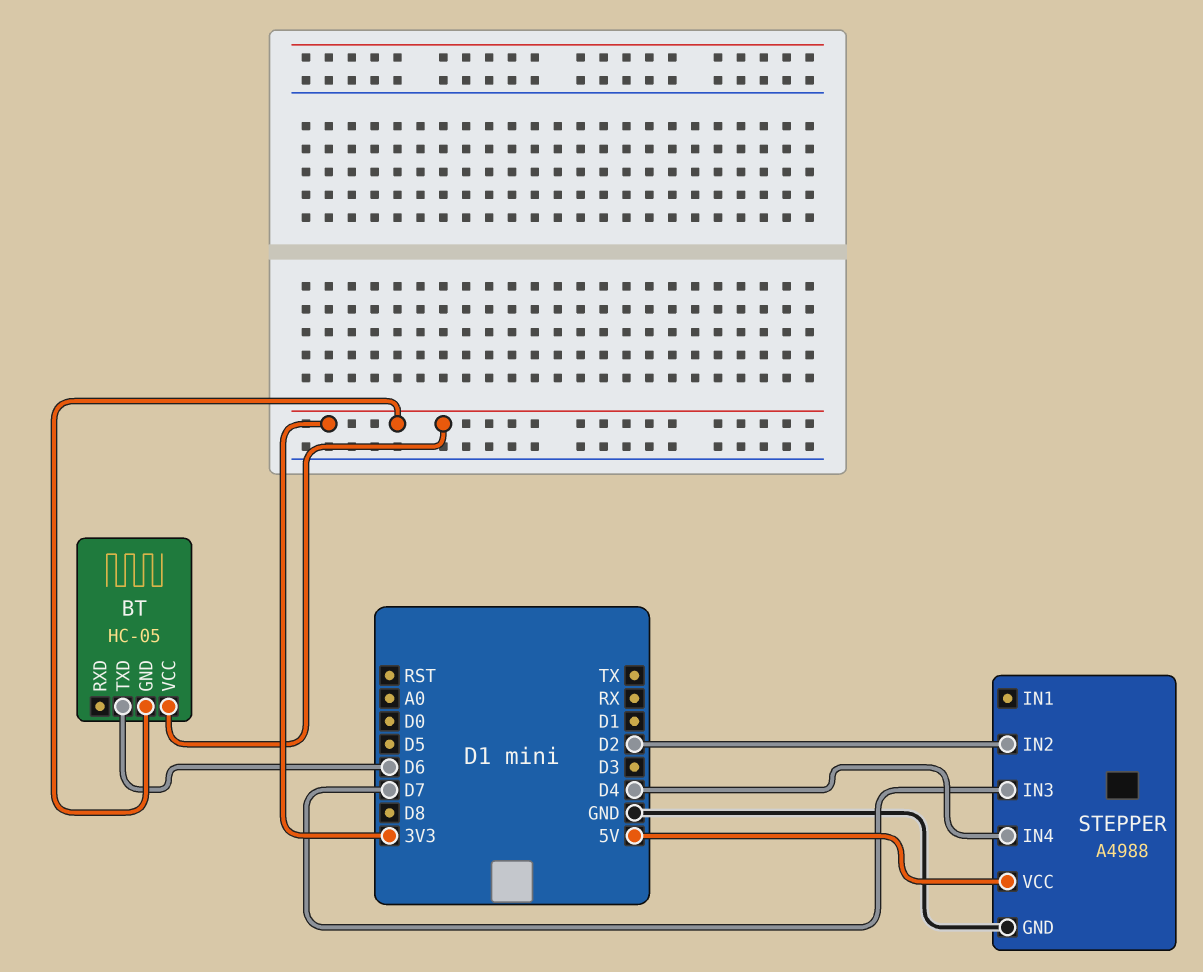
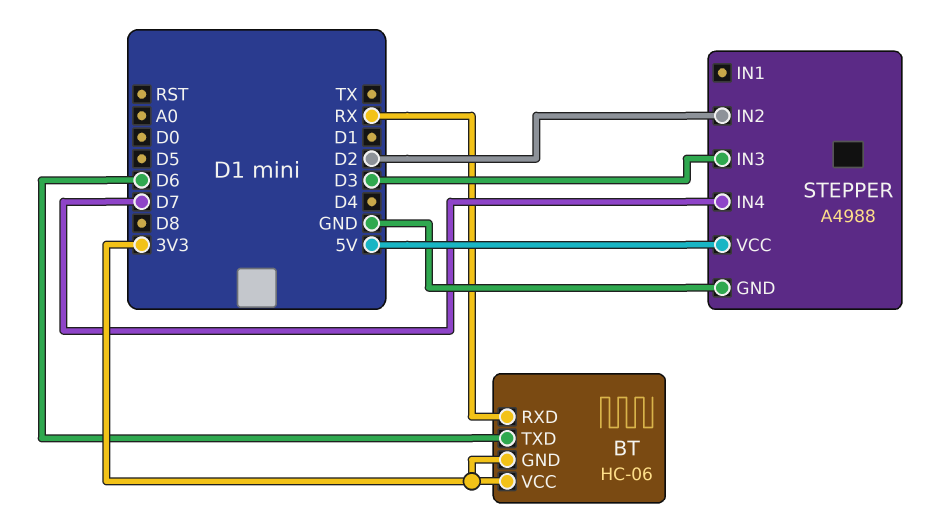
BT: HC-05 -> HC-06
BT pin RXD: none -> RX
STEPPER pin IN3: D7 -> D3
STEPPER pin IN4: D4 -> D7

